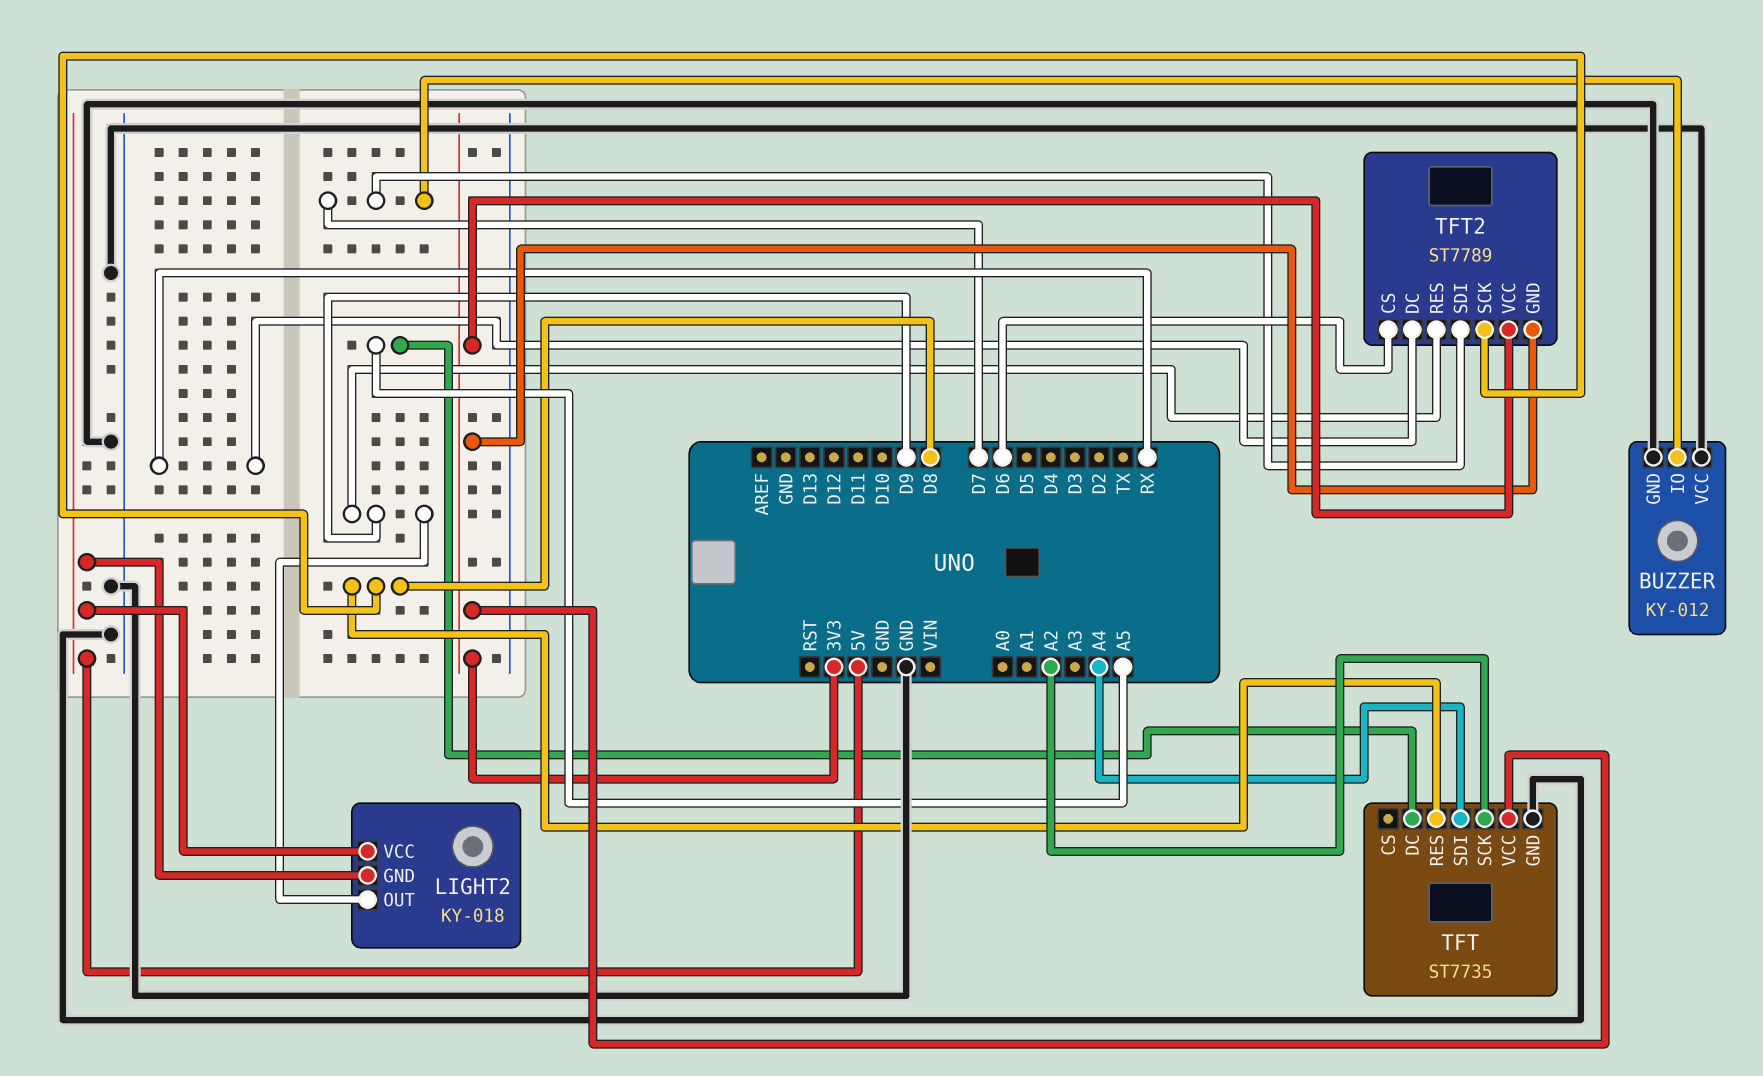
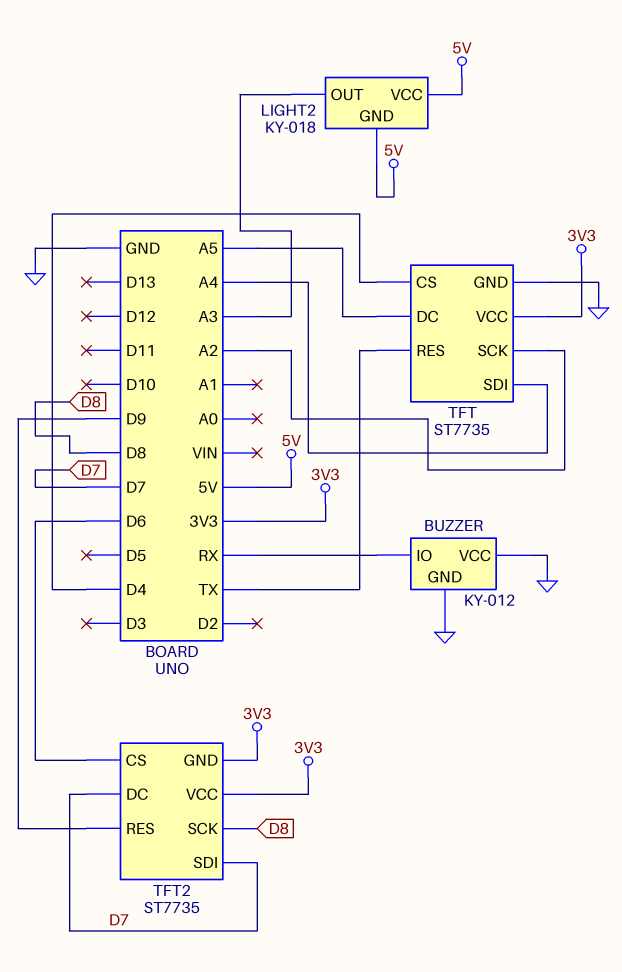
BUZZER pin IO: D7 -> RX
LIGHT2 pin OUT: D9 -> A3
TFT pin CS: none -> D4
TFT pin RES: D8 -> TX
TFT2: ST7789 -> ST7735
TFT2 pin DC: RX -> D7

